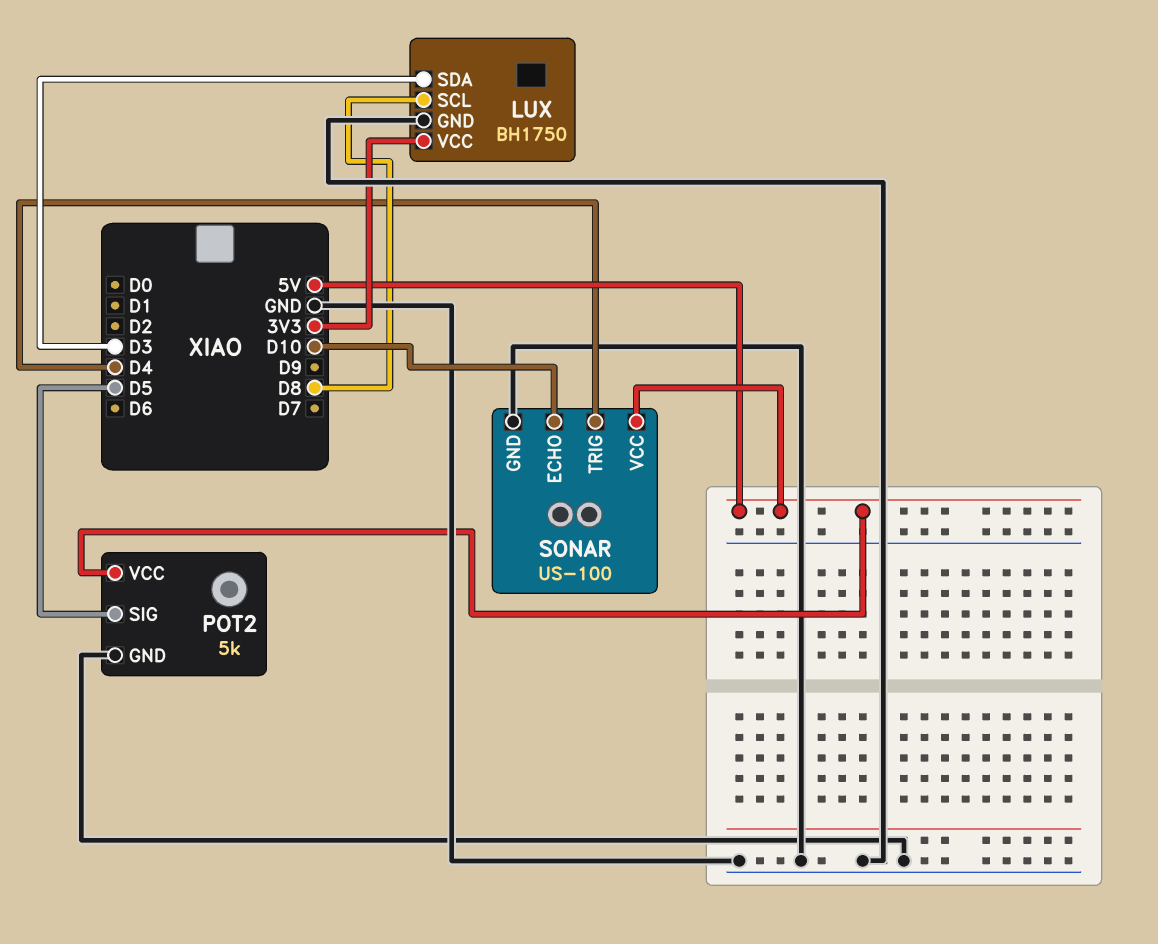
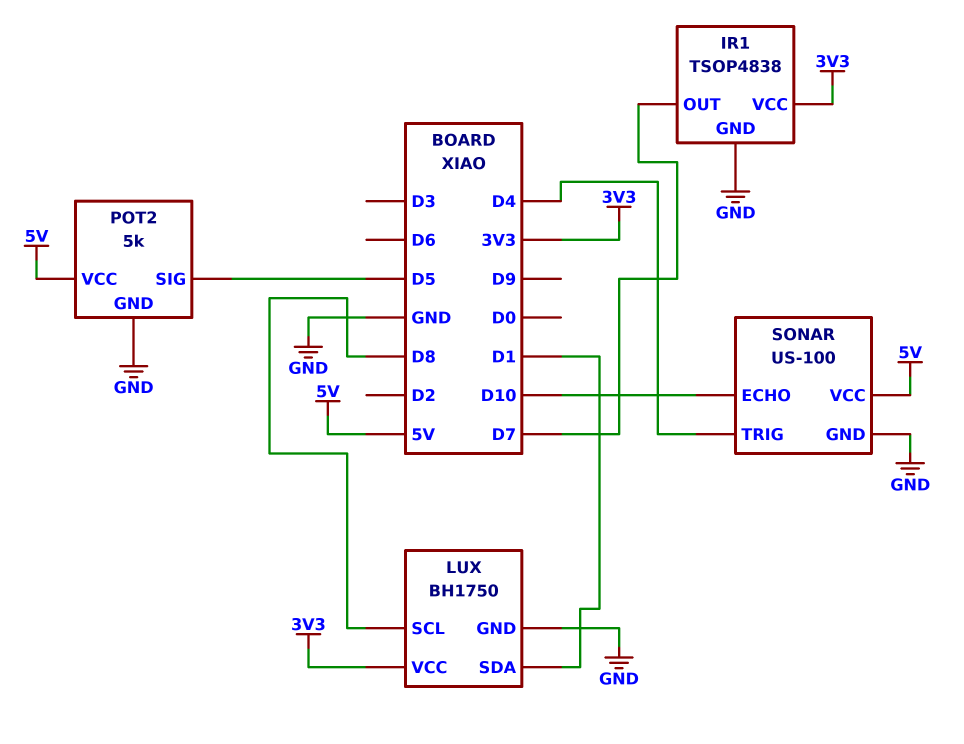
IR1: none -> TSOP4838
IR1 pin GND: none -> GND
IR1 pin OUT: none -> D7
IR1 pin VCC: none -> 3V3
LUX pin SDA: D3 -> D1

